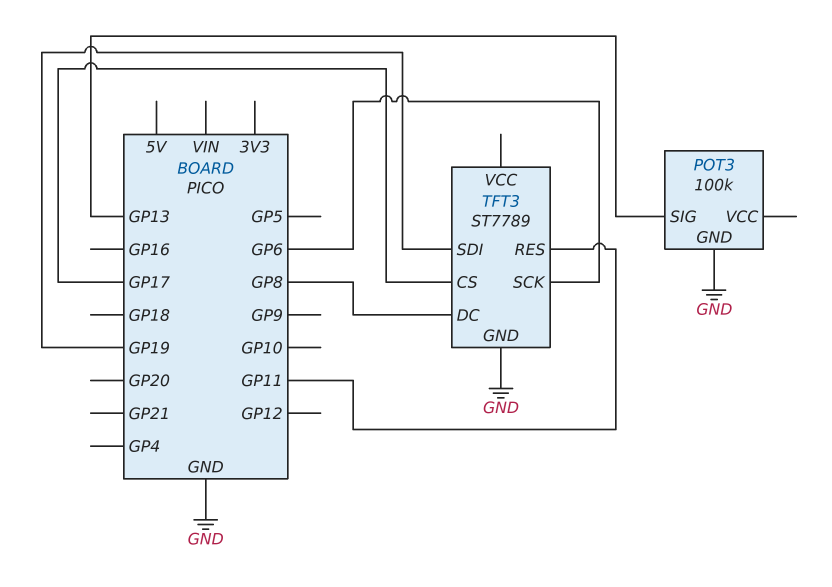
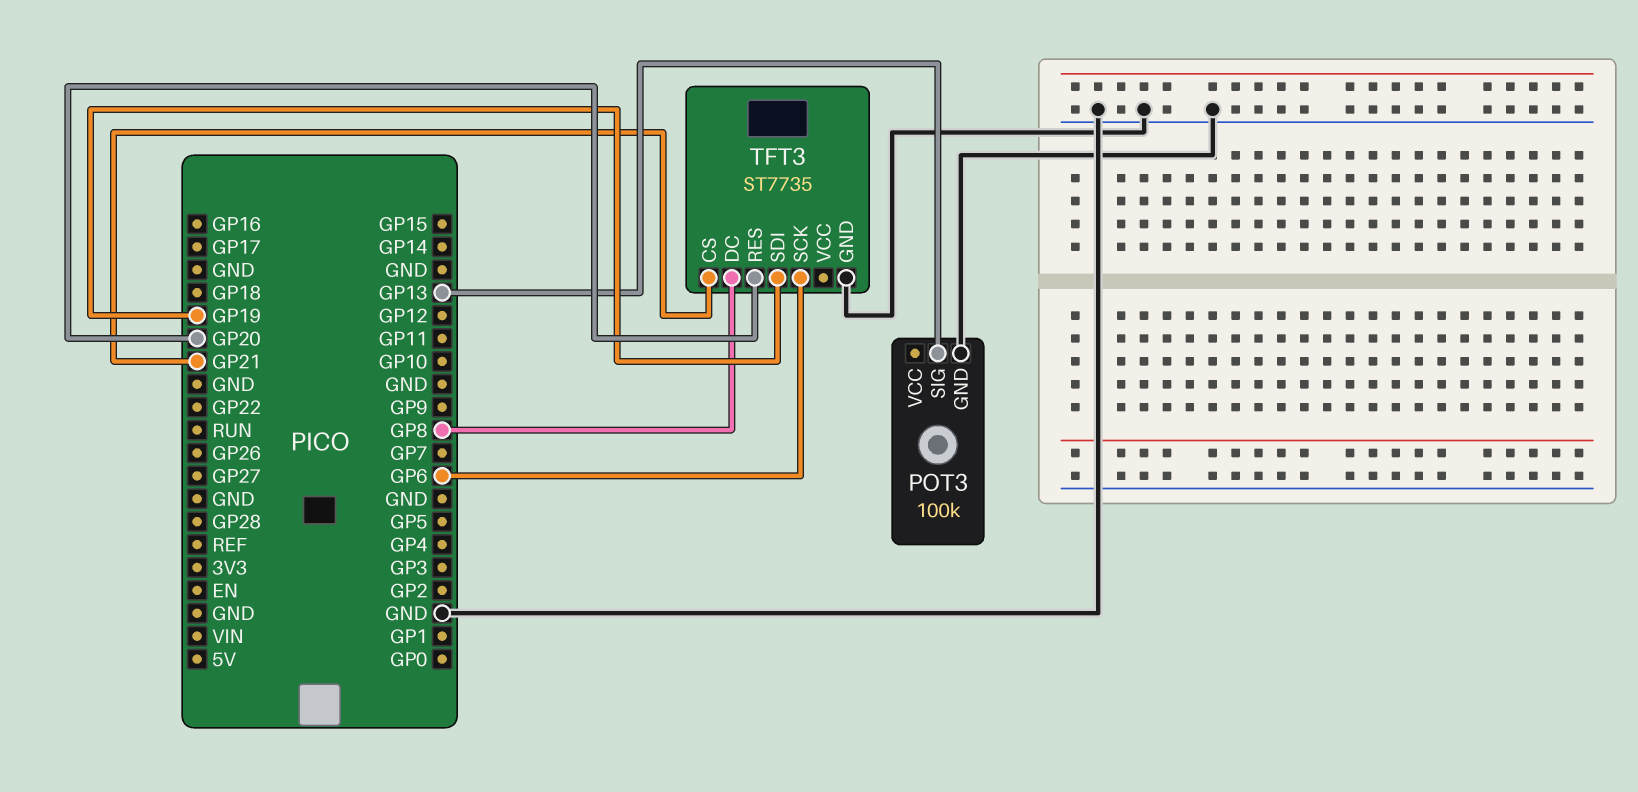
TFT3: ST7789 -> ST7735
TFT3 pin CS: GP17 -> GP21
TFT3 pin RES: GP11 -> GP20

